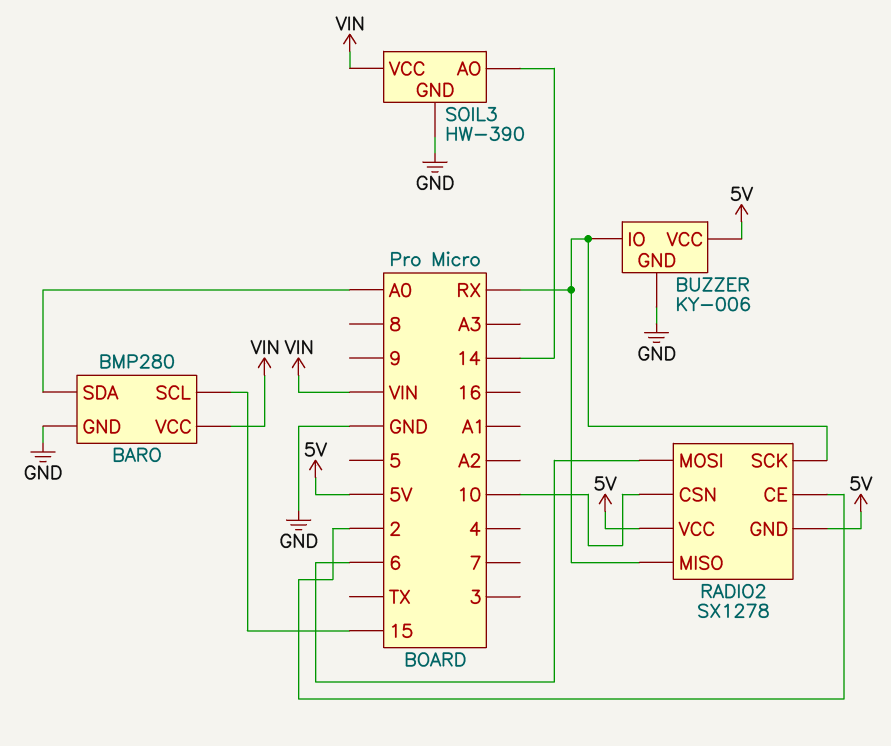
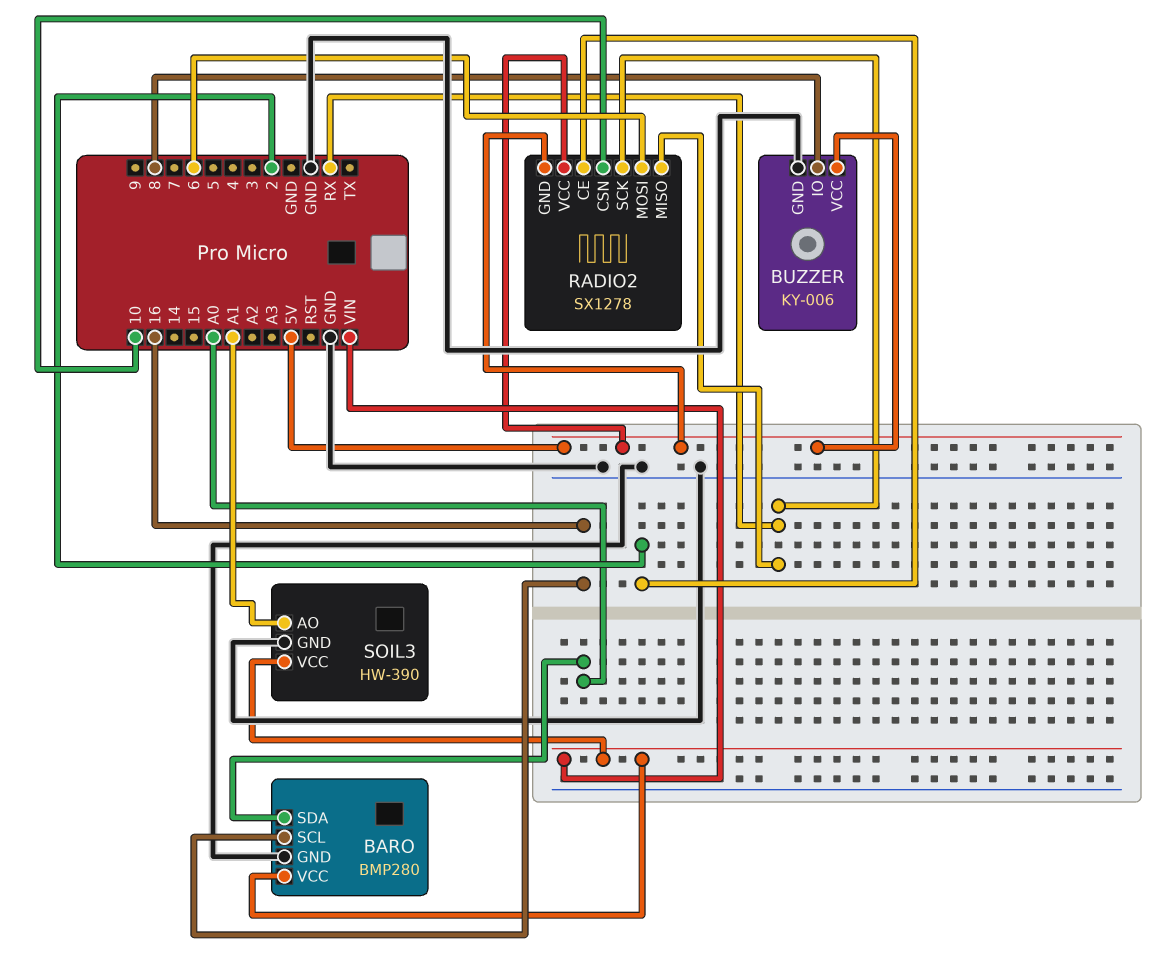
BARO pin SCL: 15 -> 16
BUZZER pin IO: RX -> 8
SOIL3 pin AO: 14 -> A1

